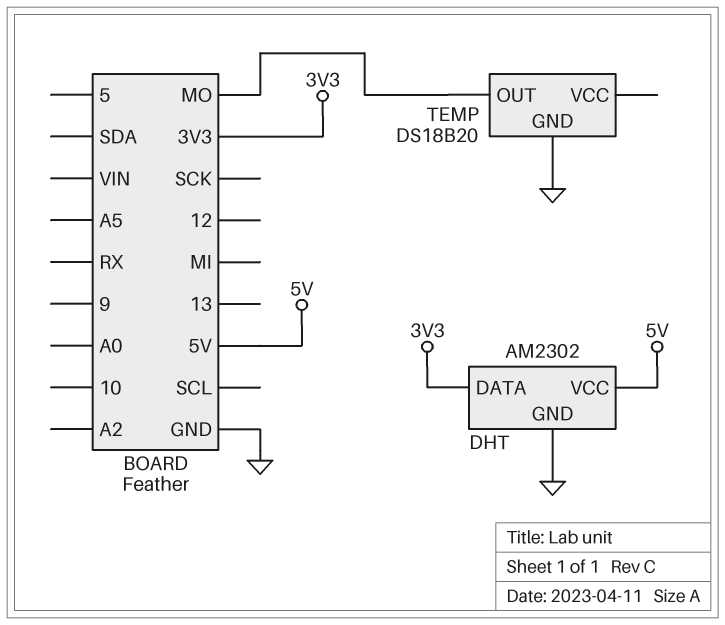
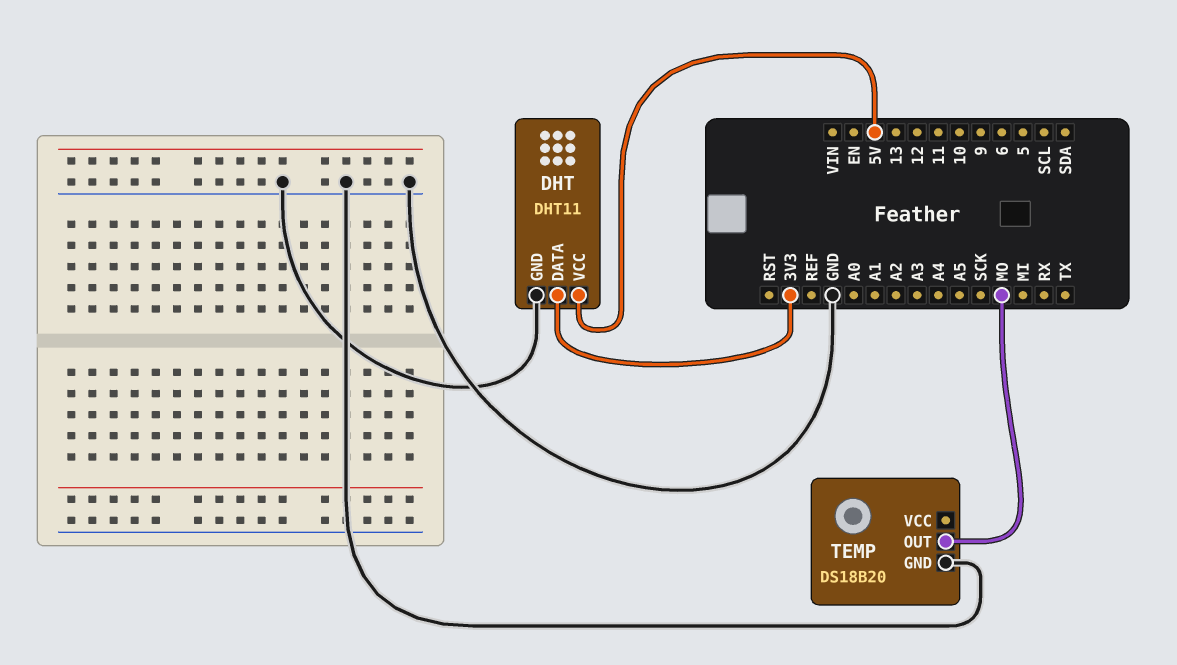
DHT: AM2302 -> DHT11

